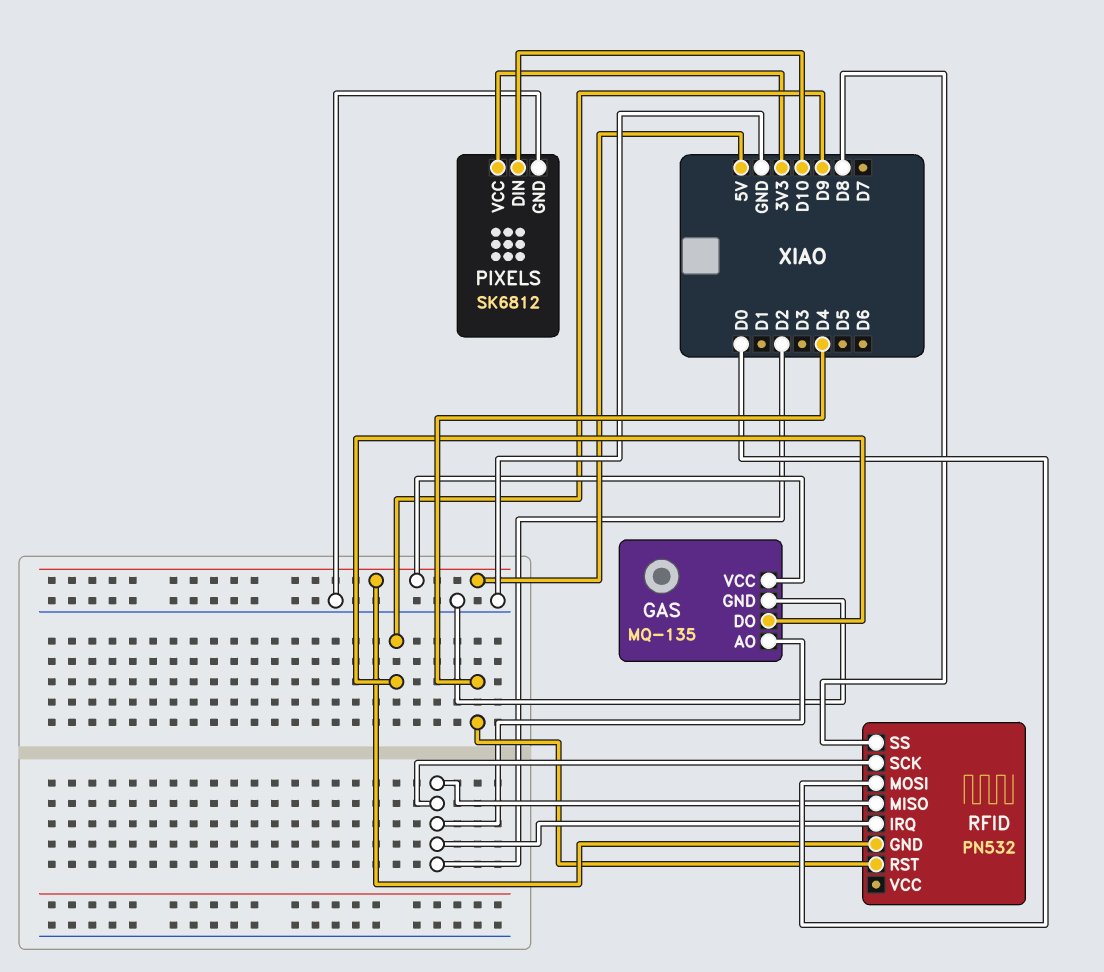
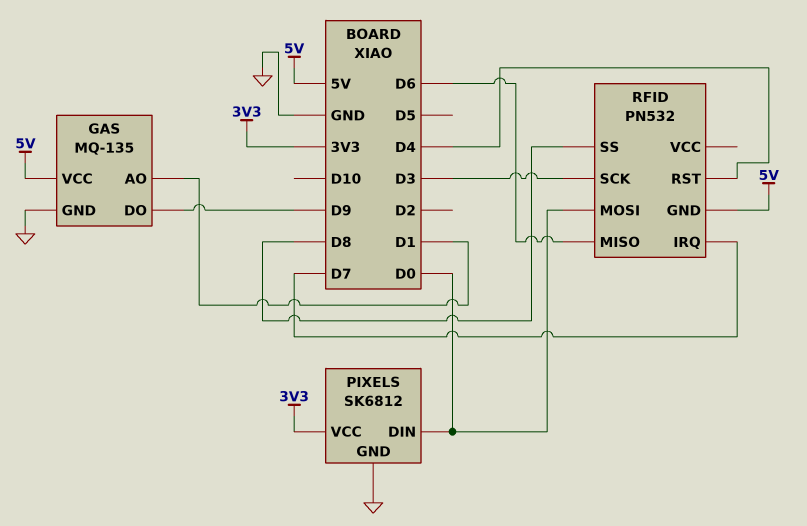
GAS pin AO: D2 -> D1
PIXELS pin DIN: D10 -> D0
RFID pin IRQ: D2 -> D7
RFID pin MISO: D2 -> D6
RFID pin SCK: D2 -> D3

